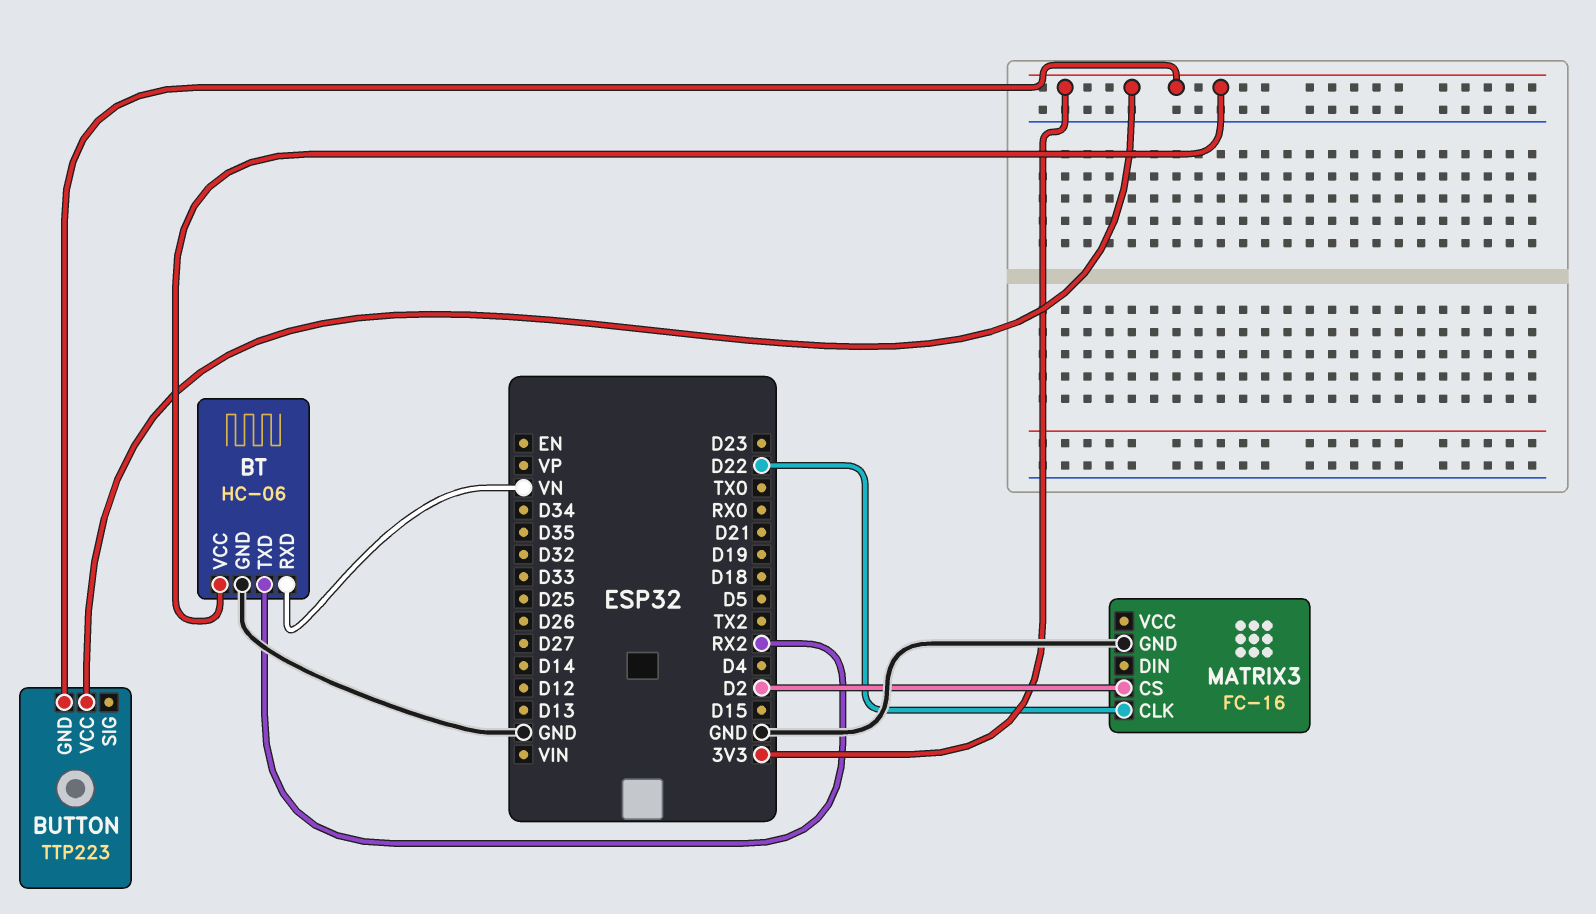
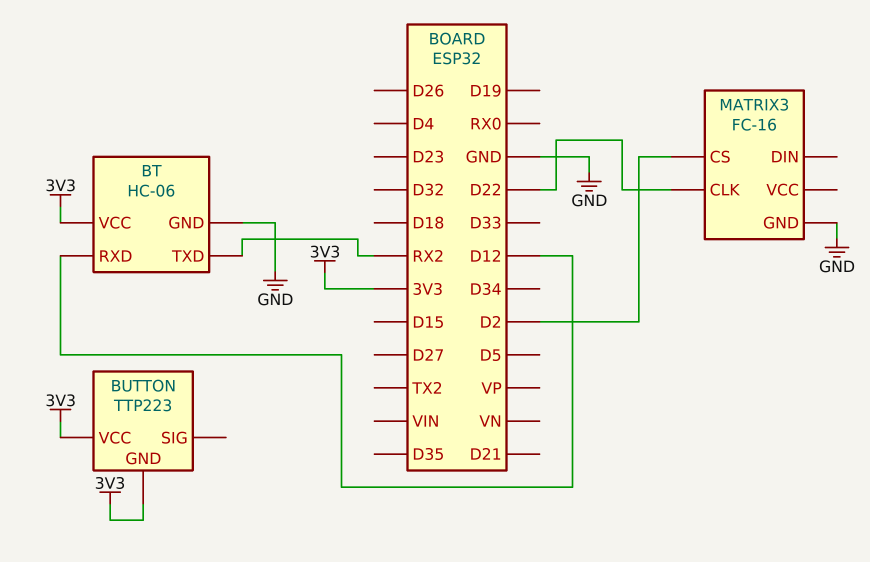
BT pin RXD: VN -> D12

